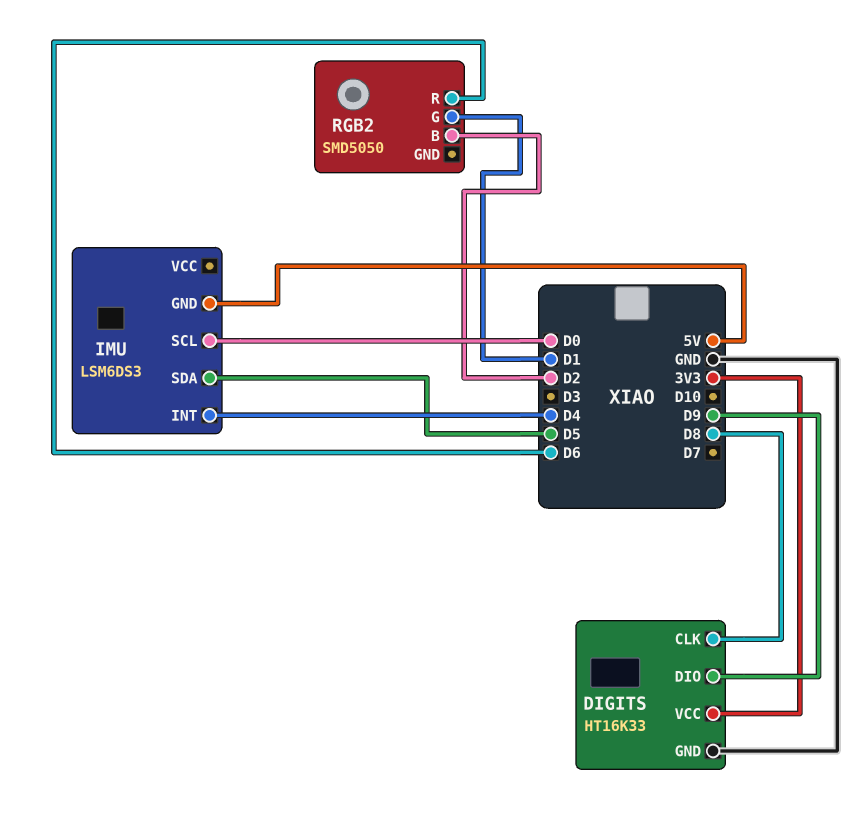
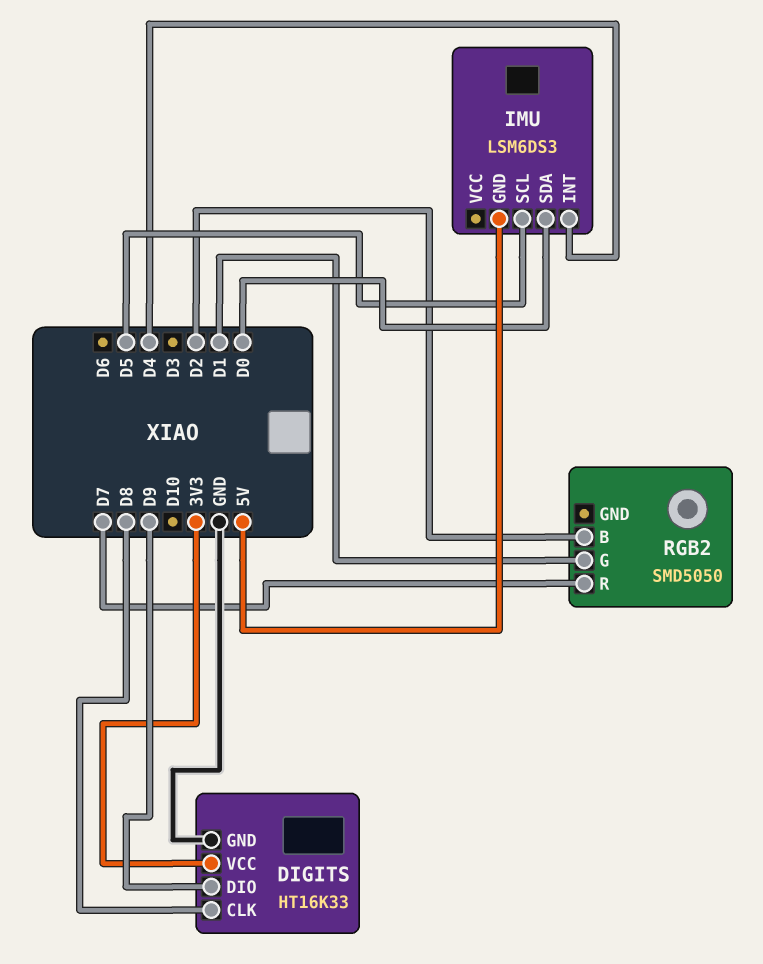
IMU pin SCL: D0 -> D5
IMU pin SDA: D5 -> D0
RGB2 pin R: D6 -> D7

